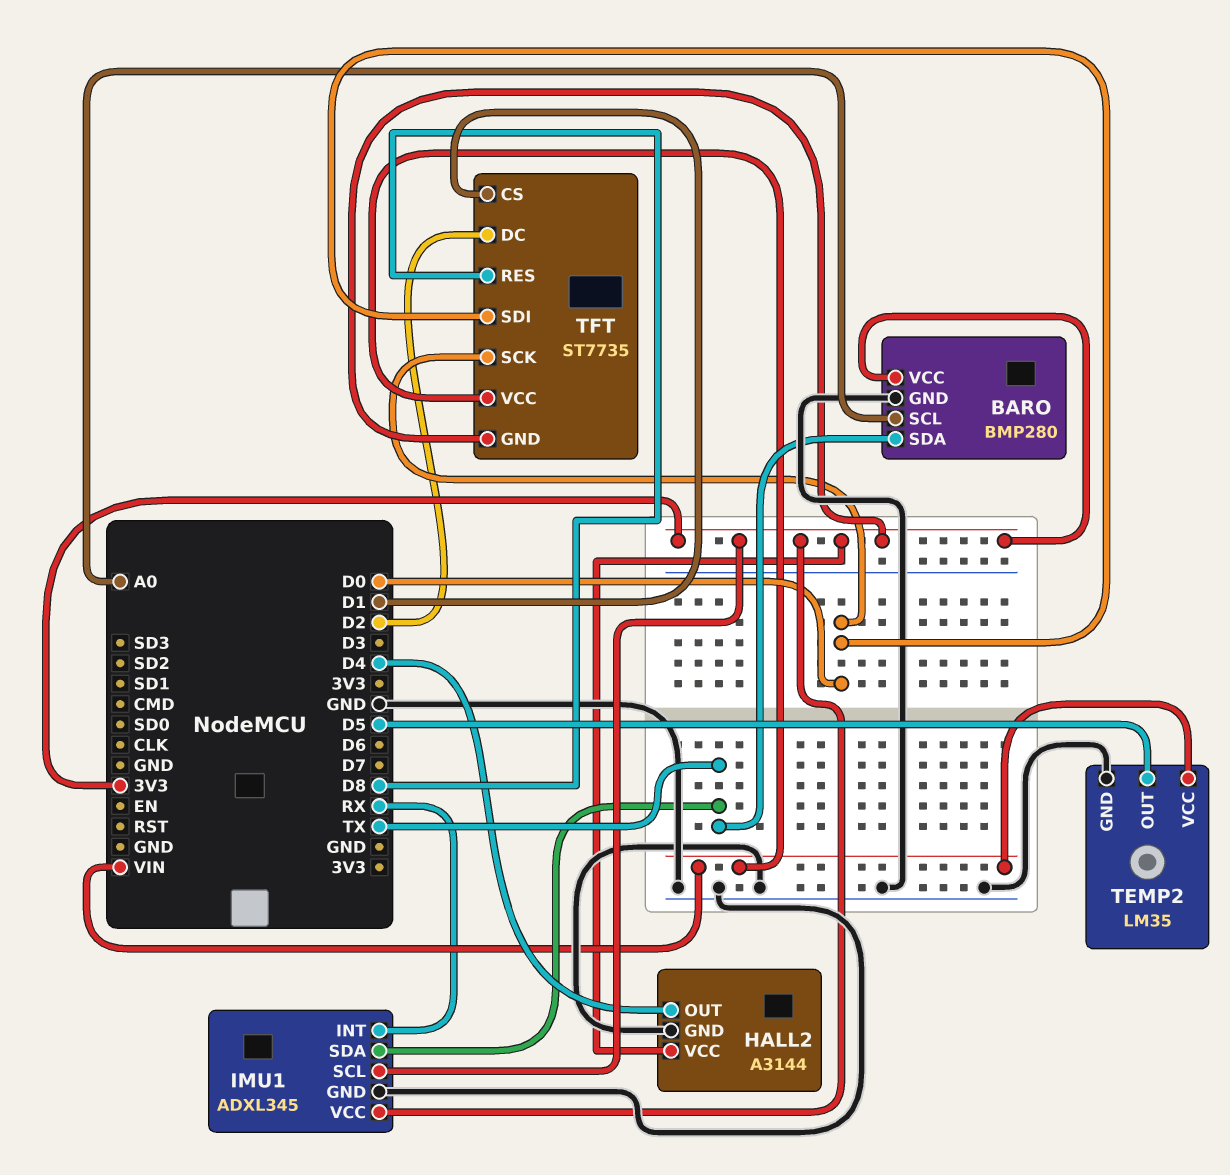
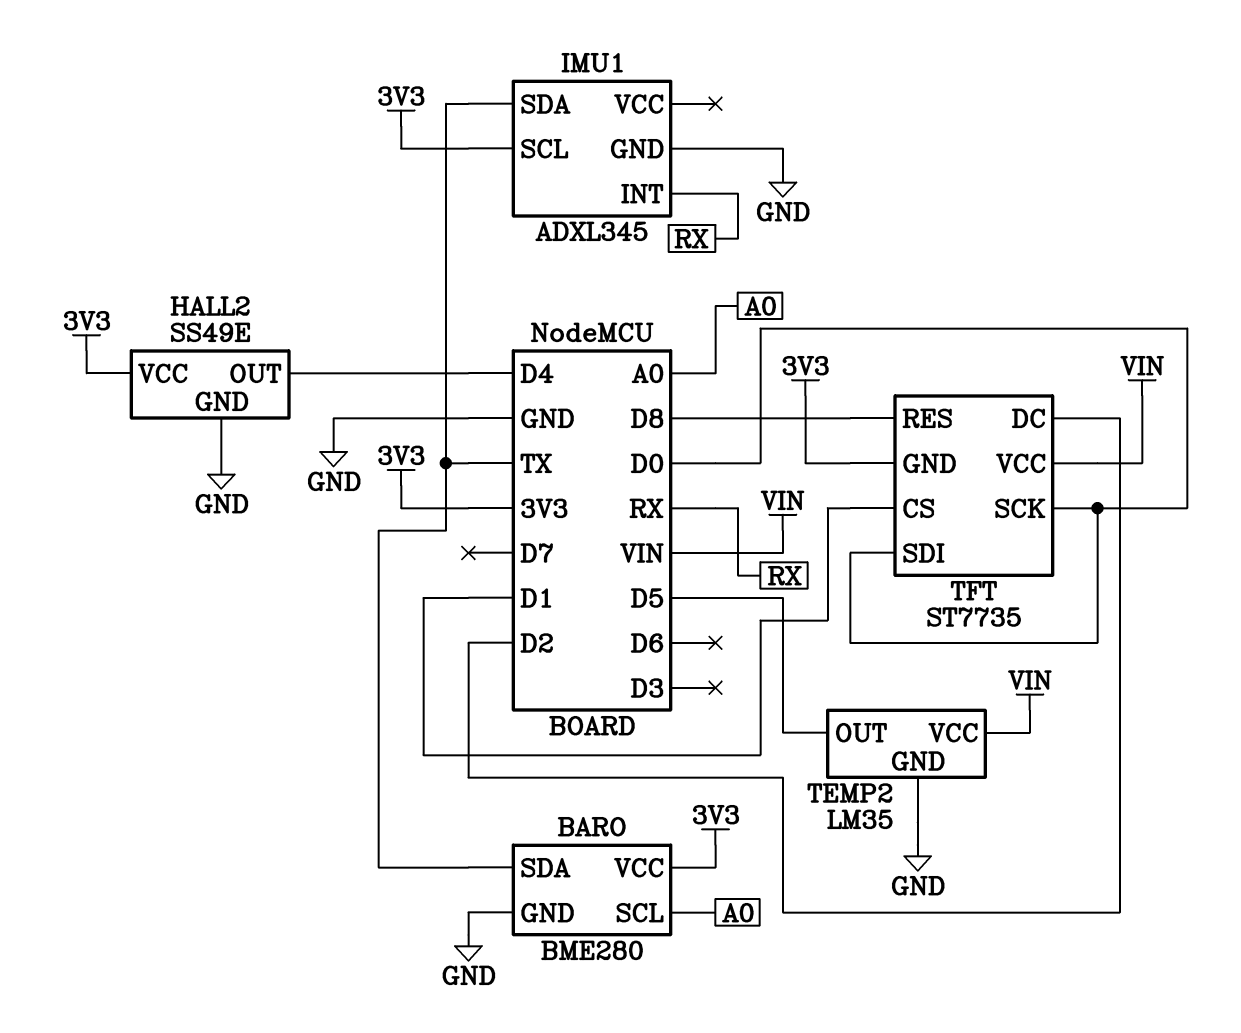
BARO: BMP280 -> BME280
HALL2: A3144 -> SS49E
IMU1 pin VCC: 3V3 -> none

